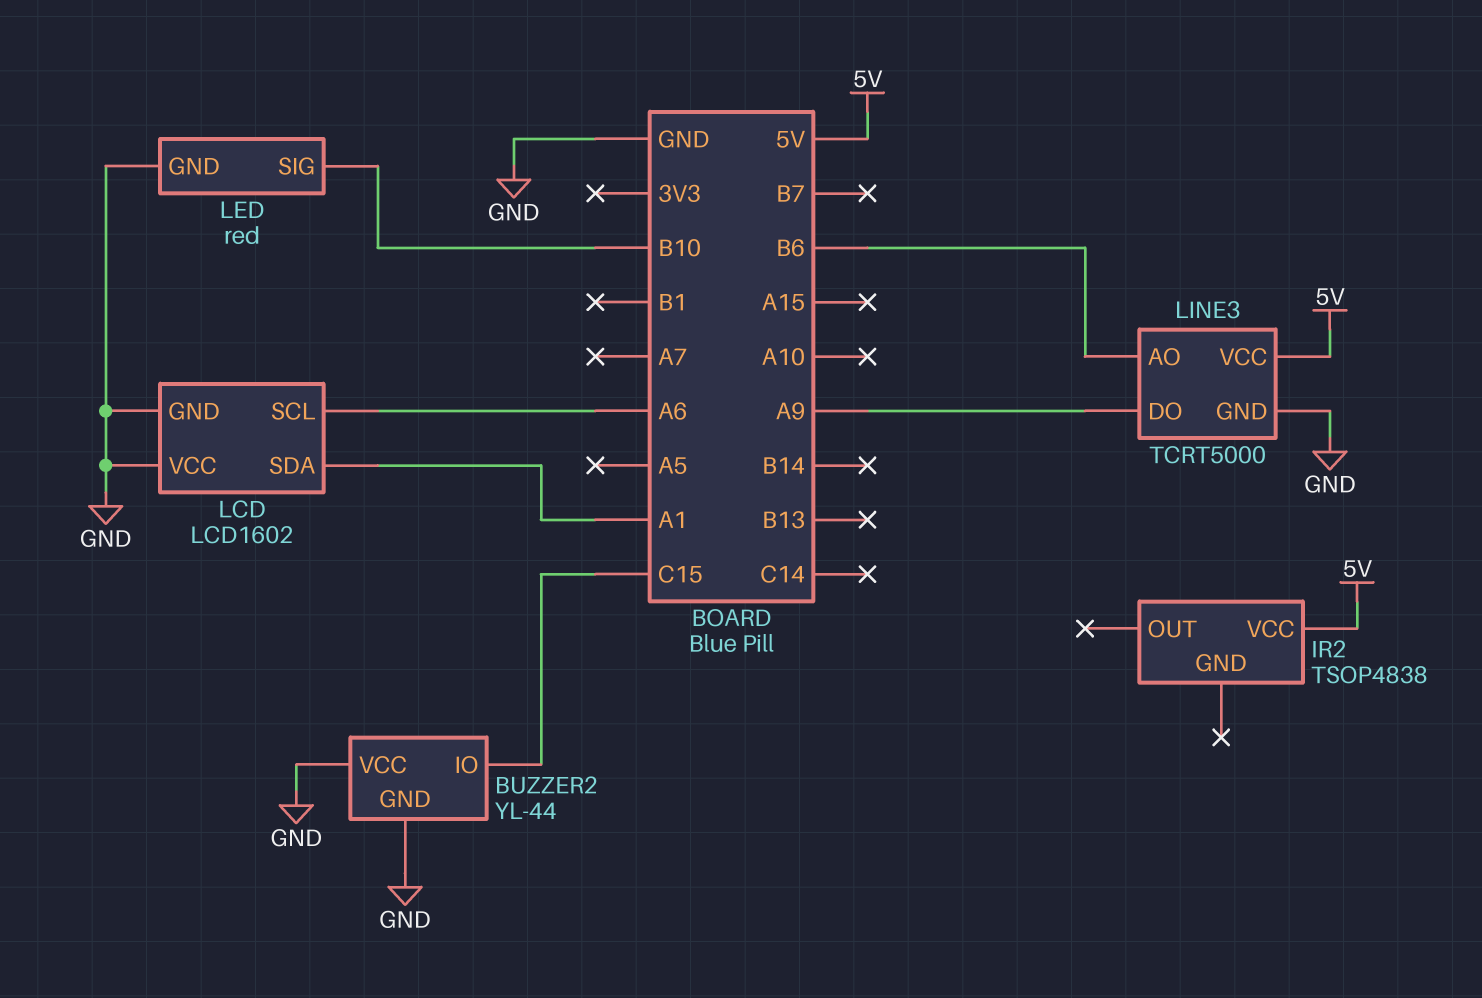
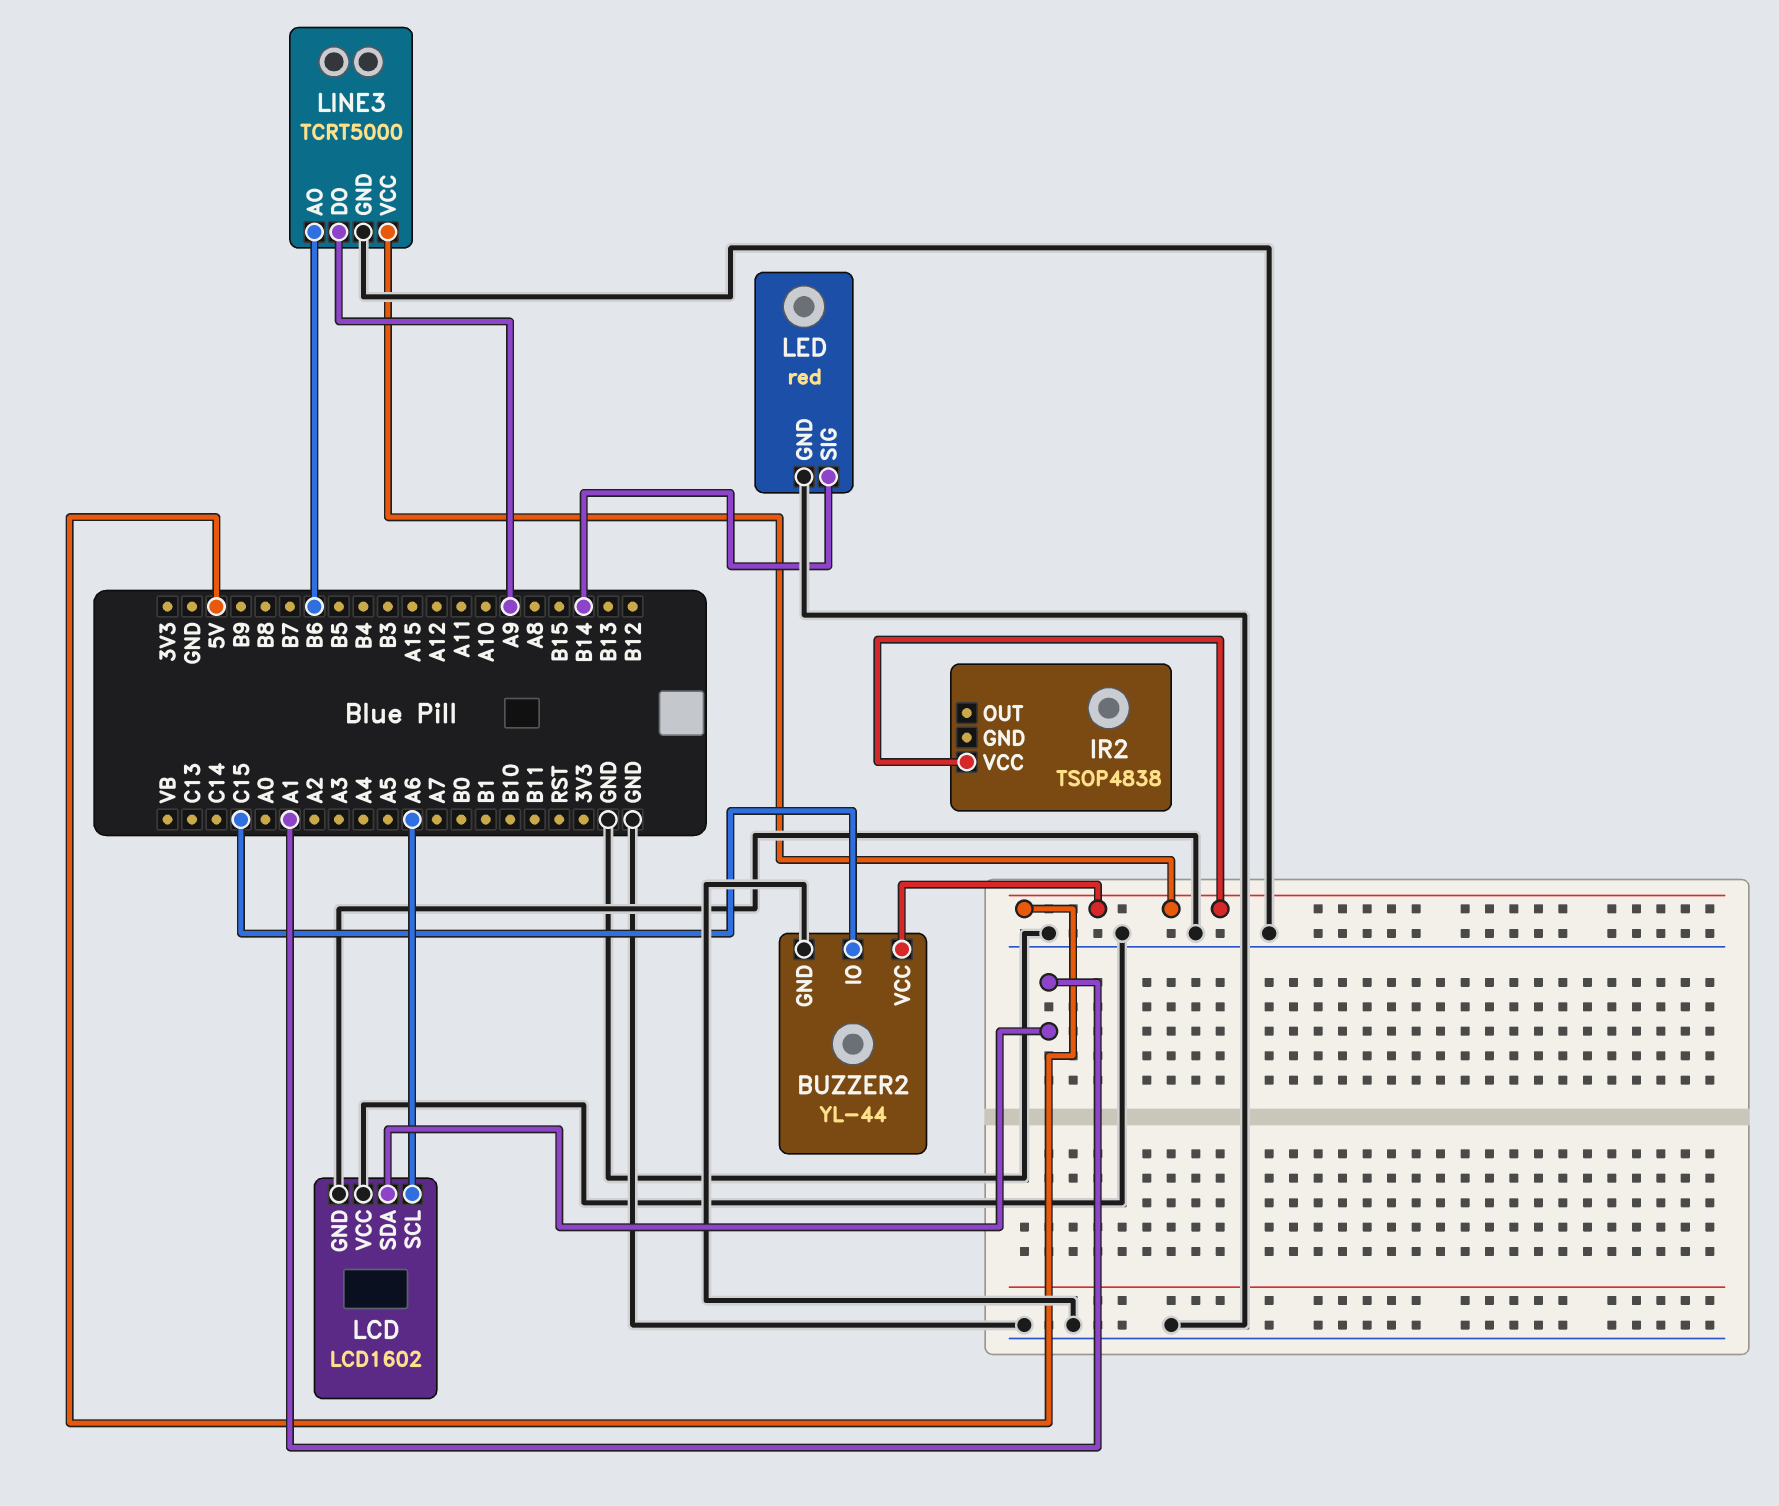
BUZZER2 pin VCC: GND -> 5V
LED pin SIG: B10 -> B14

